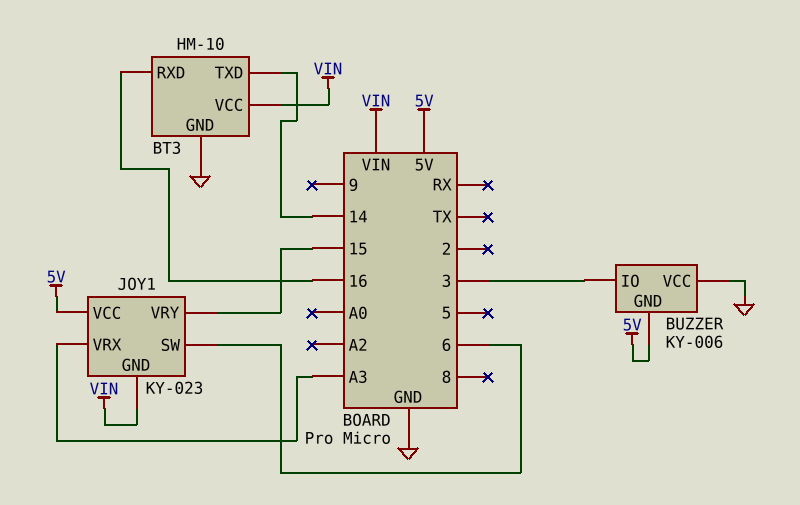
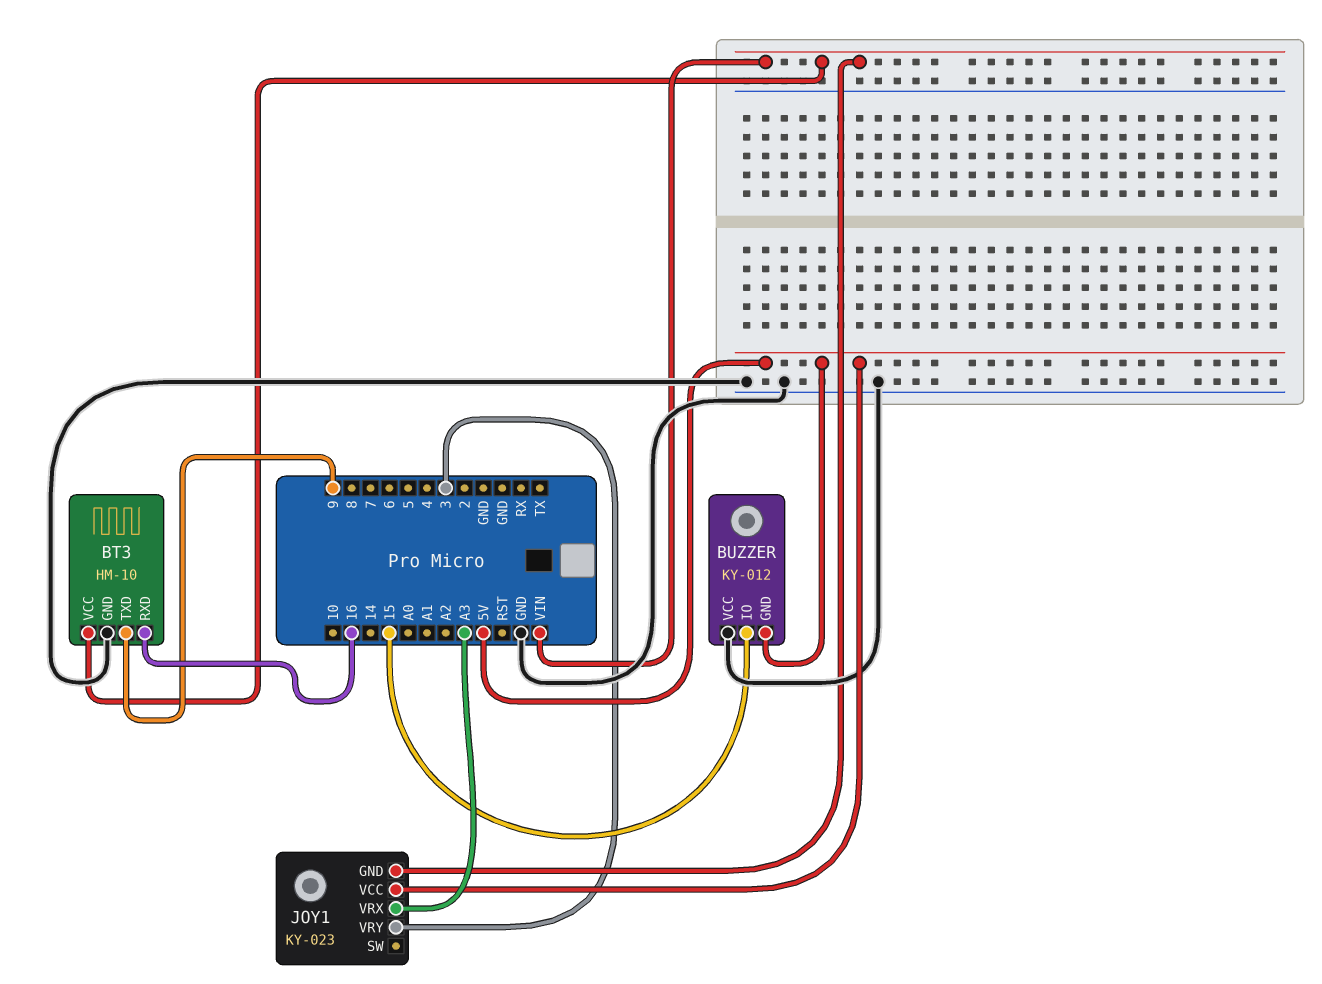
BT3 pin TXD: 14 -> 9
BUZZER: KY-006 -> KY-012
BUZZER pin IO: 3 -> 15
JOY1 pin SW: 6 -> none
JOY1 pin VRY: 15 -> 3

